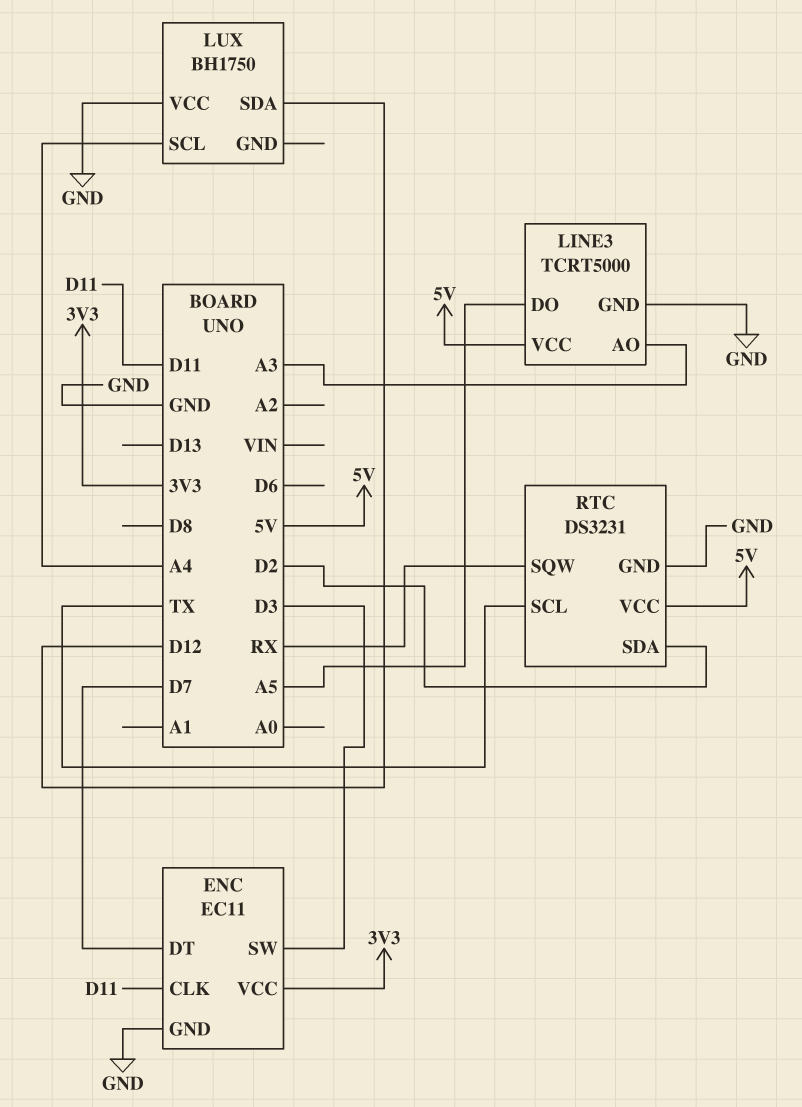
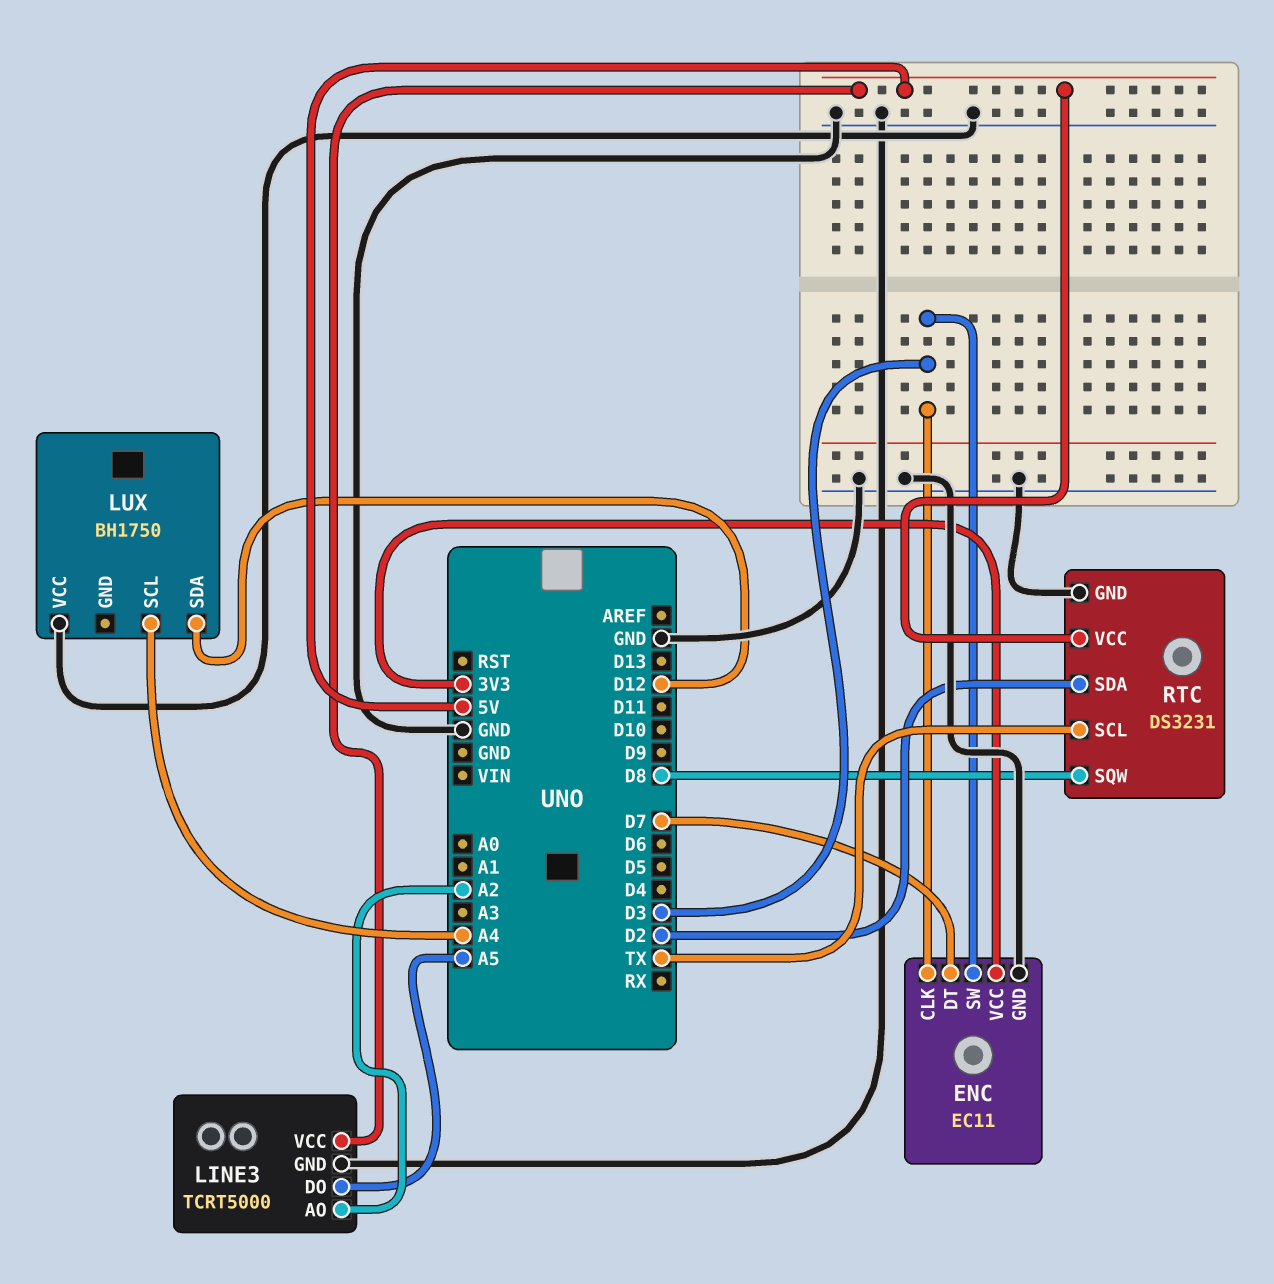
ENC pin CLK: D11 -> D3
LINE3 pin AO: A3 -> A2
RTC pin SQW: RX -> D8

